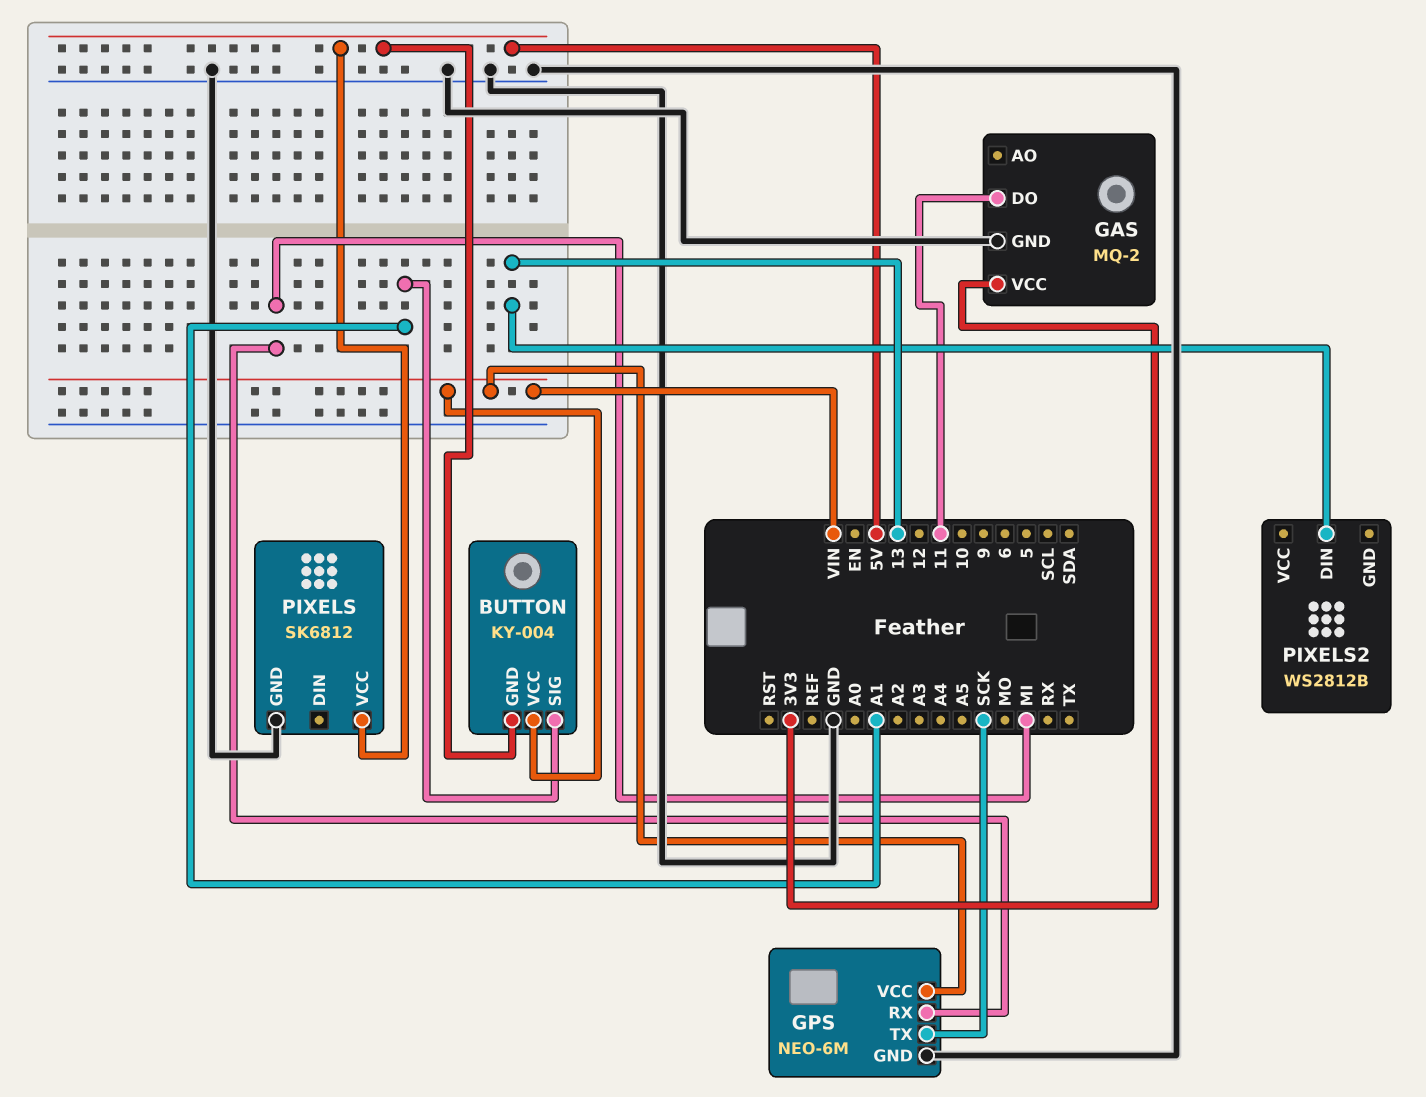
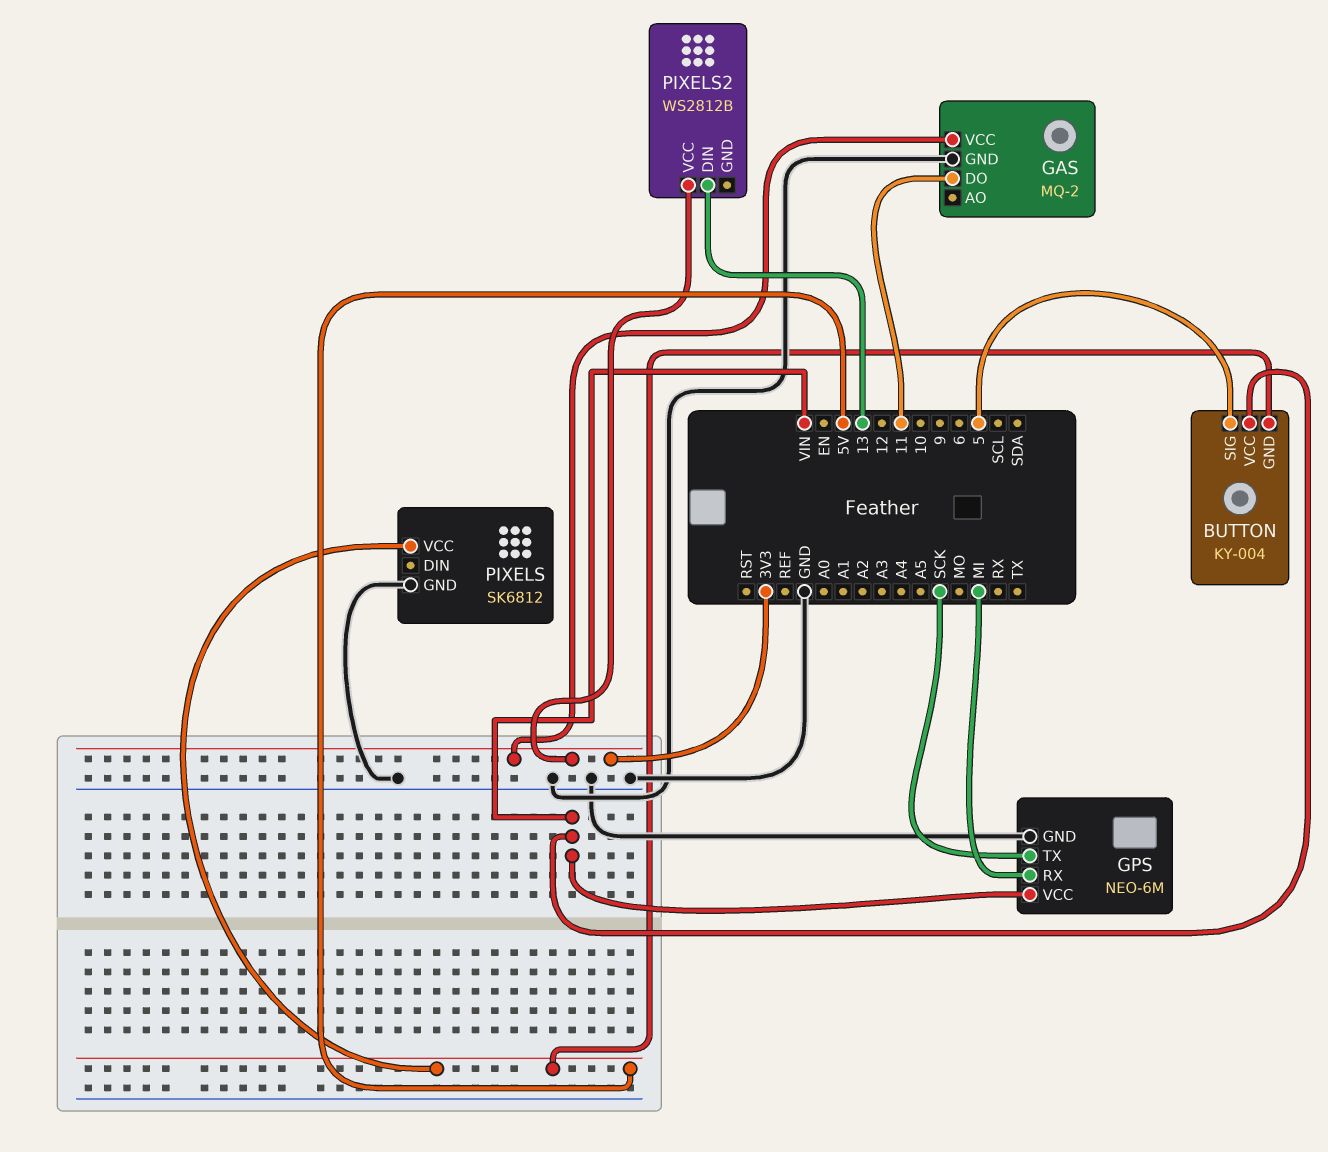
BUTTON pin SIG: A1 -> 5
PIXELS2 pin VCC: none -> 3V3

